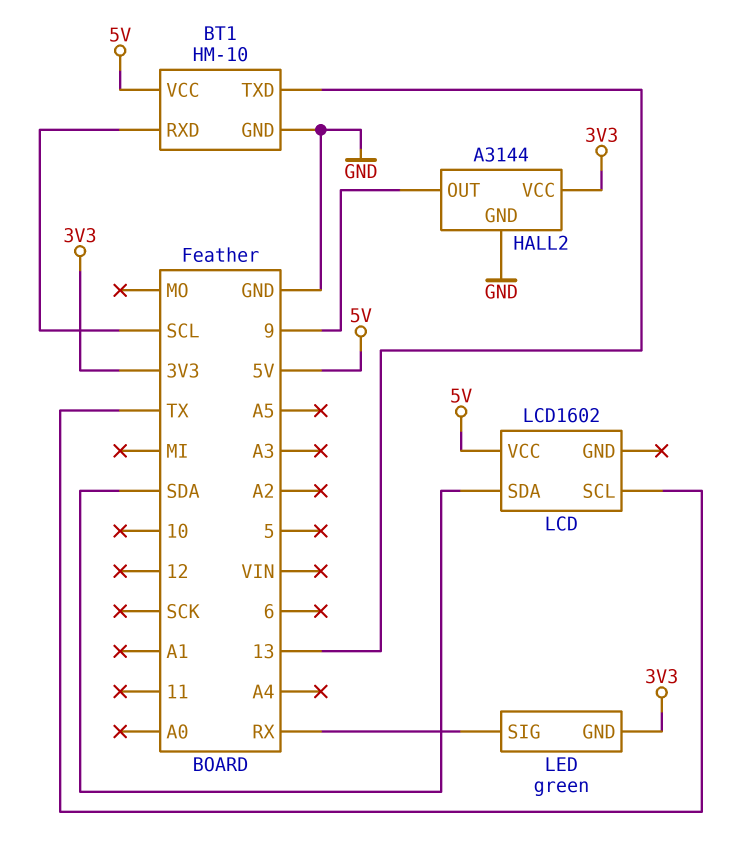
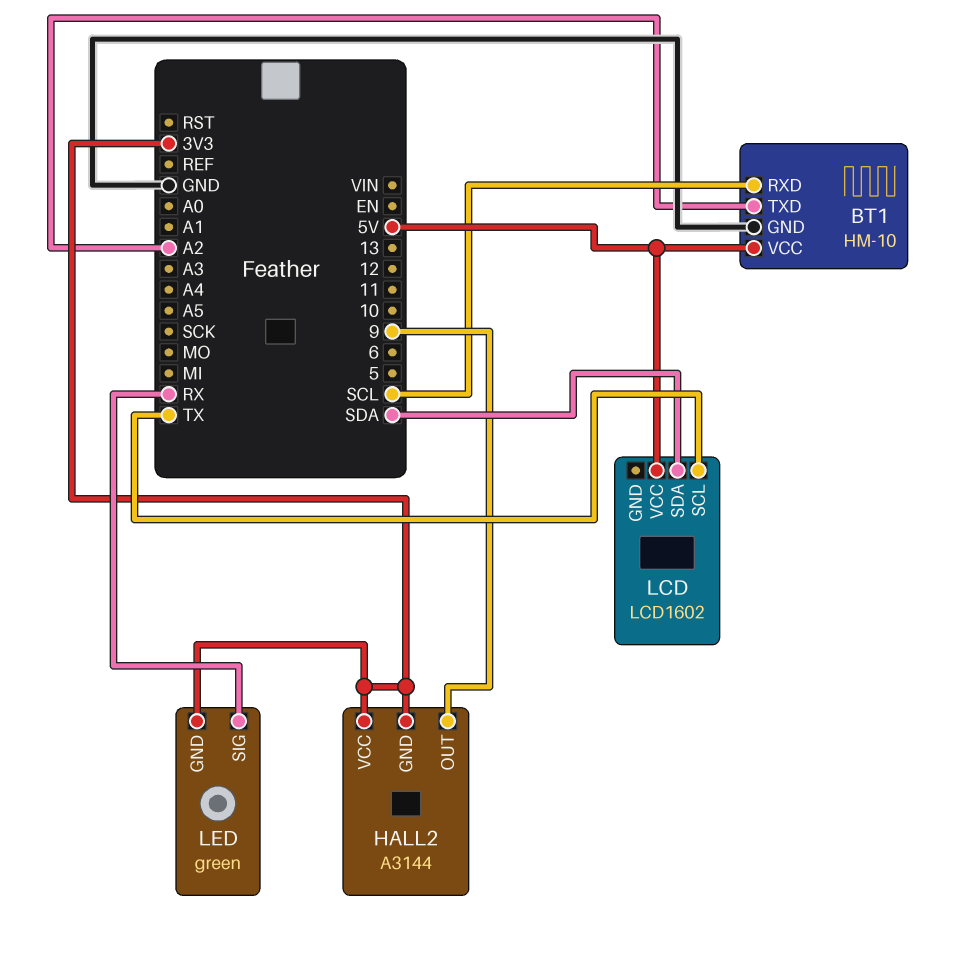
BT1 pin TXD: 13 -> A2
HALL2 pin GND: GND -> 3V3

